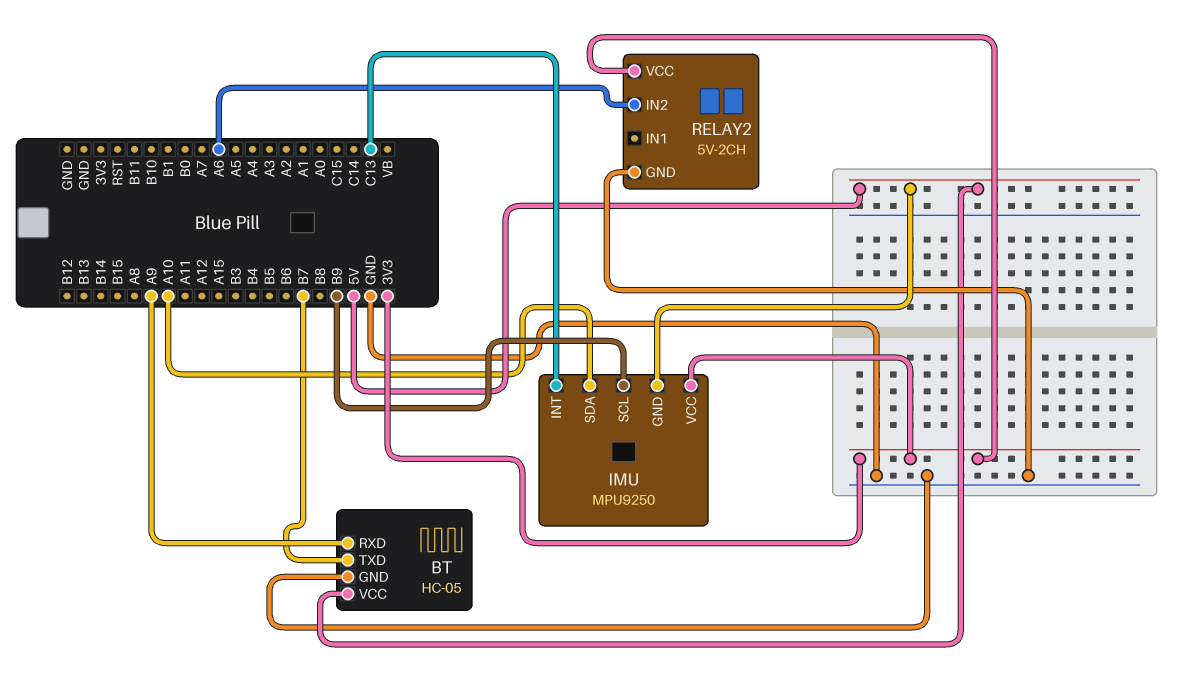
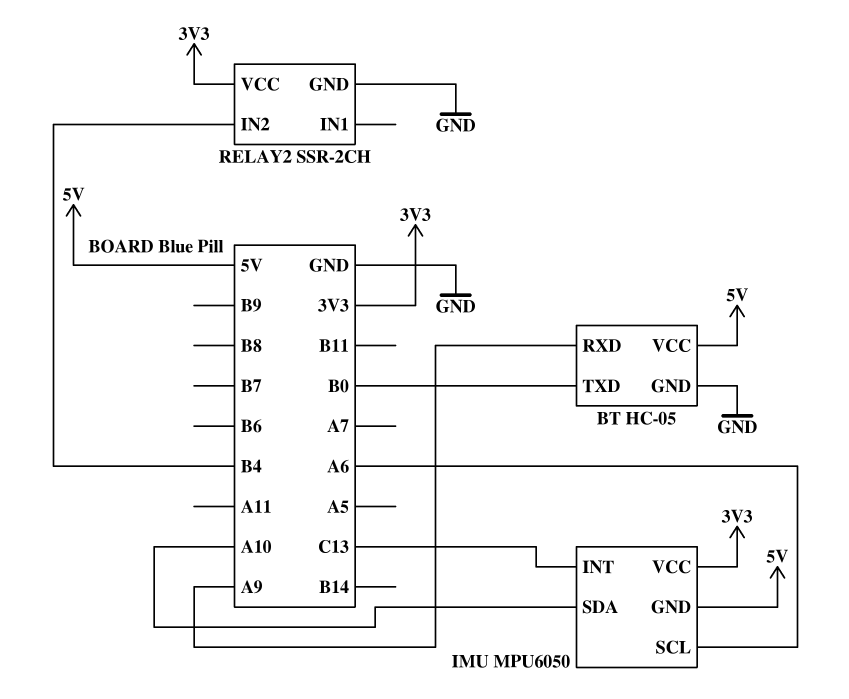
BT pin TXD: B7 -> B0
IMU: MPU9250 -> MPU6050
IMU pin SCL: B9 -> A6
RELAY2: 5V-2CH -> SSR-2CH
RELAY2 pin IN2: A6 -> B4

